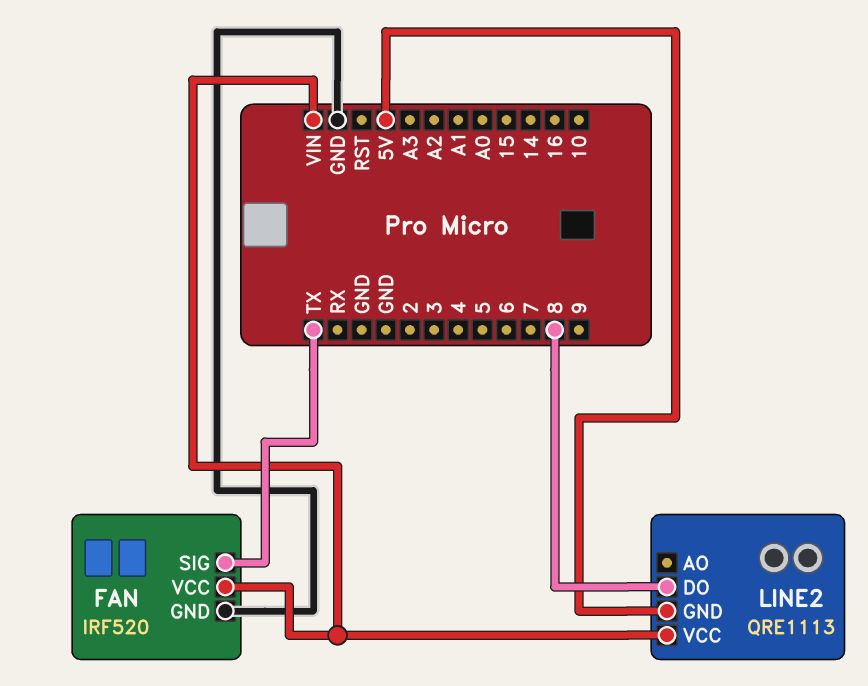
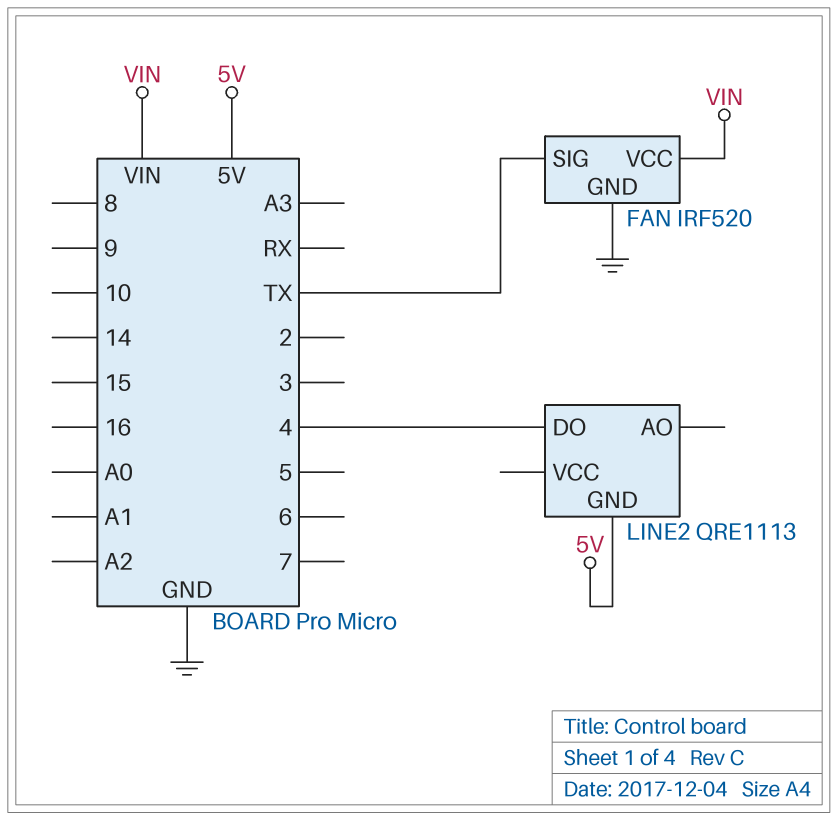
LINE2 pin DO: 8 -> 4
LINE2 pin VCC: VIN -> none

